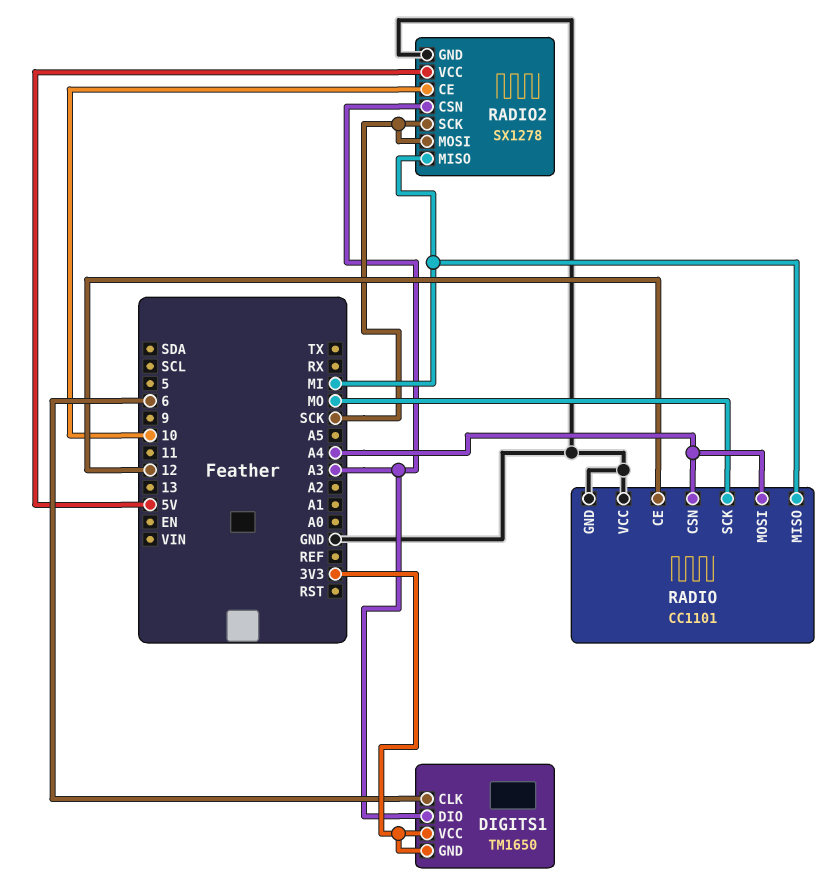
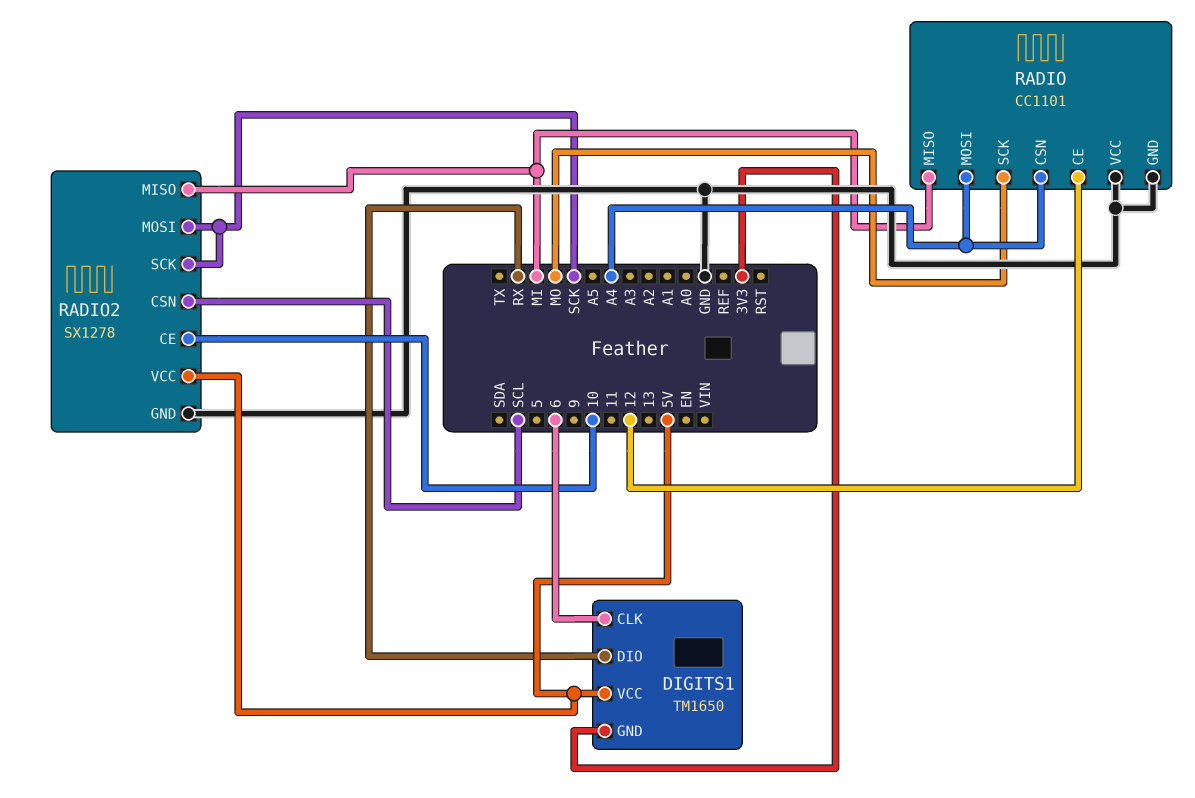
DIGITS1 pin DIO: A3 -> RX
DIGITS1 pin VCC: 3V3 -> 5V
RADIO2 pin CSN: A3 -> SCL

